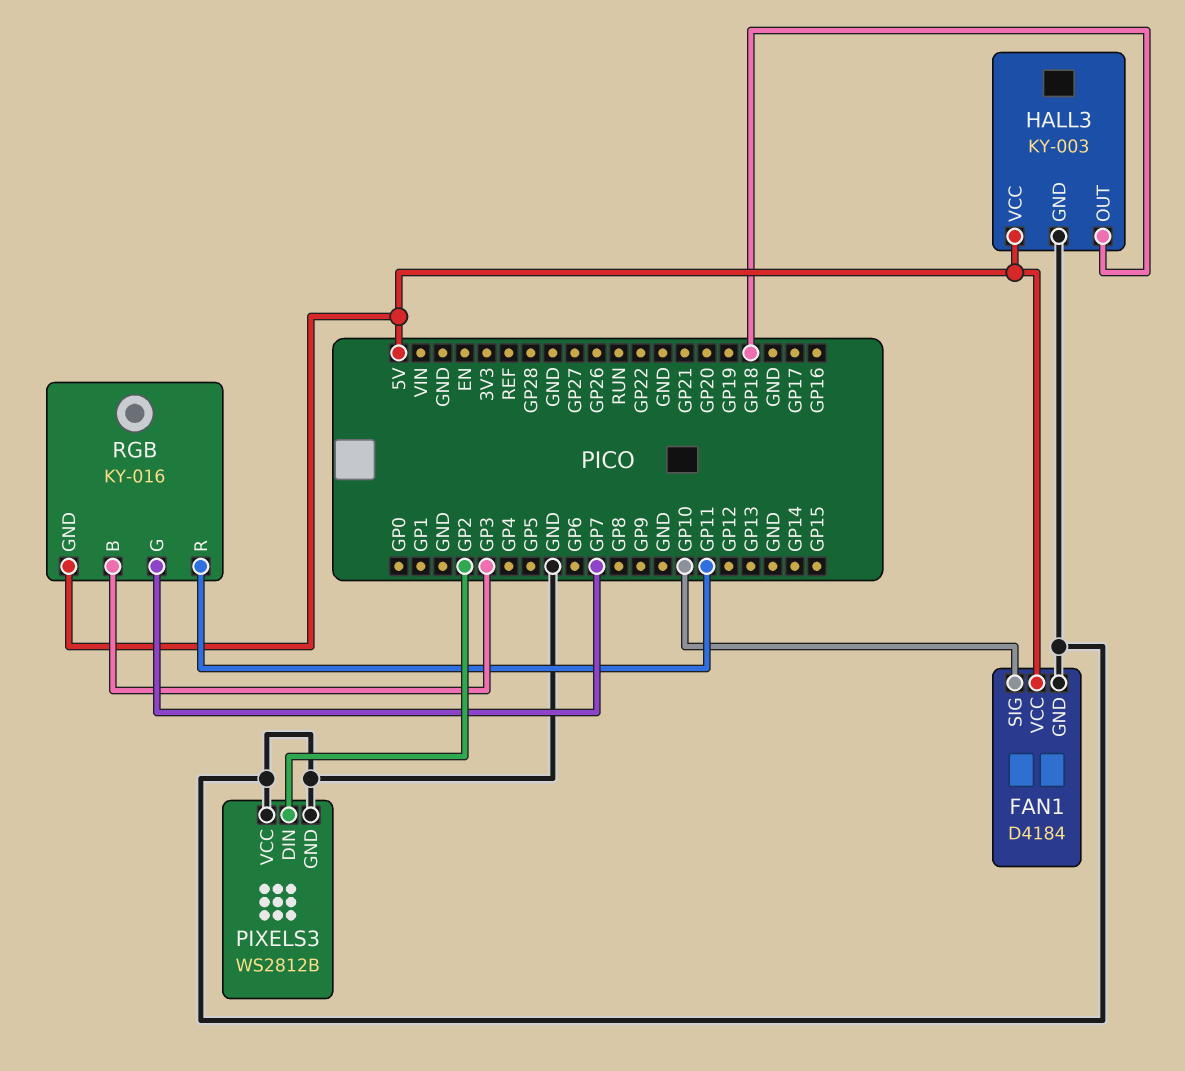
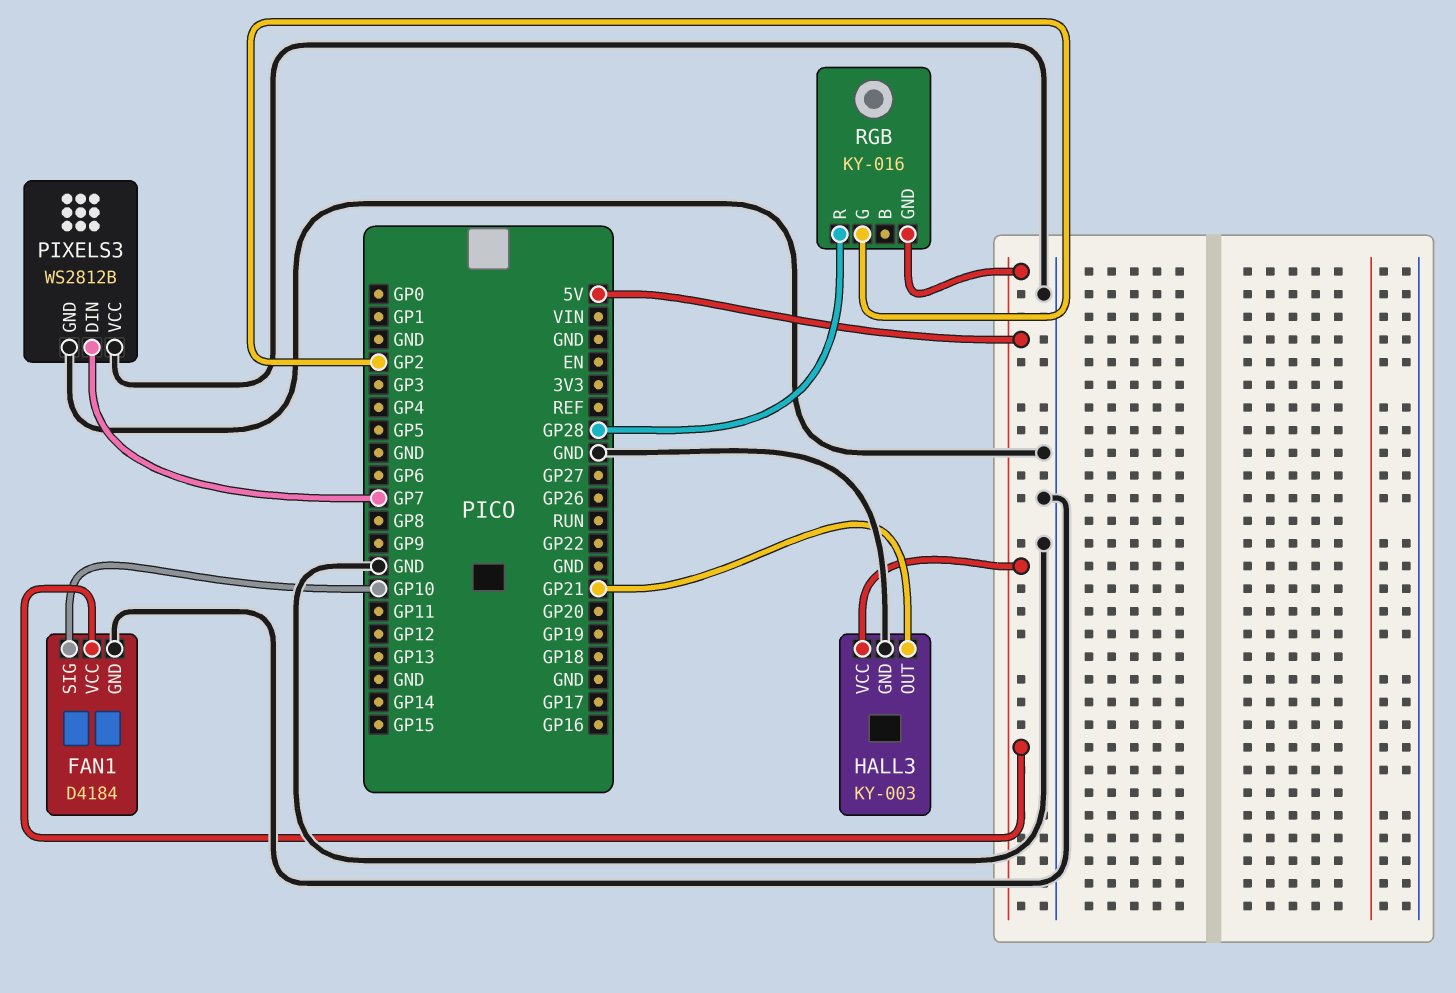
HALL3 pin OUT: GP18 -> GP21
PIXELS3 pin DIN: GP2 -> GP7
RGB pin B: GP3 -> none
RGB pin G: GP7 -> GP2
RGB pin R: GP11 -> GP28

